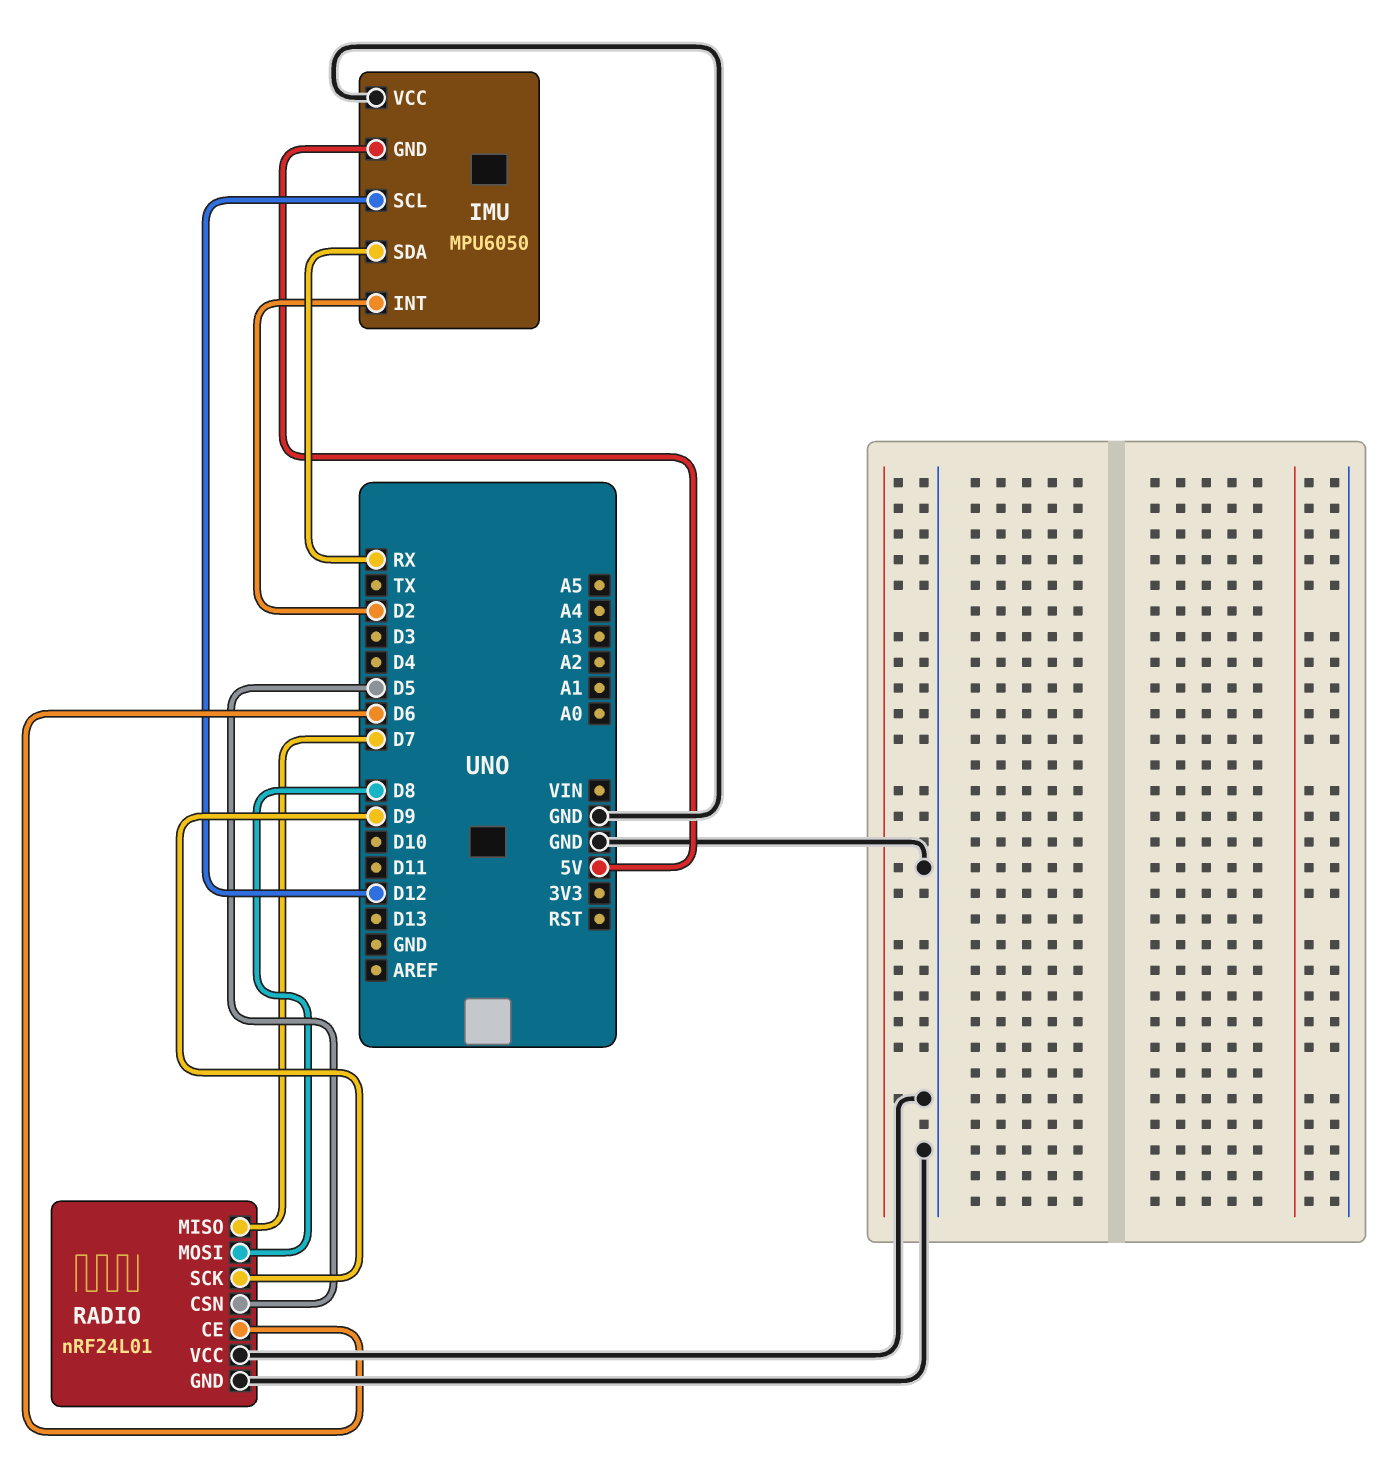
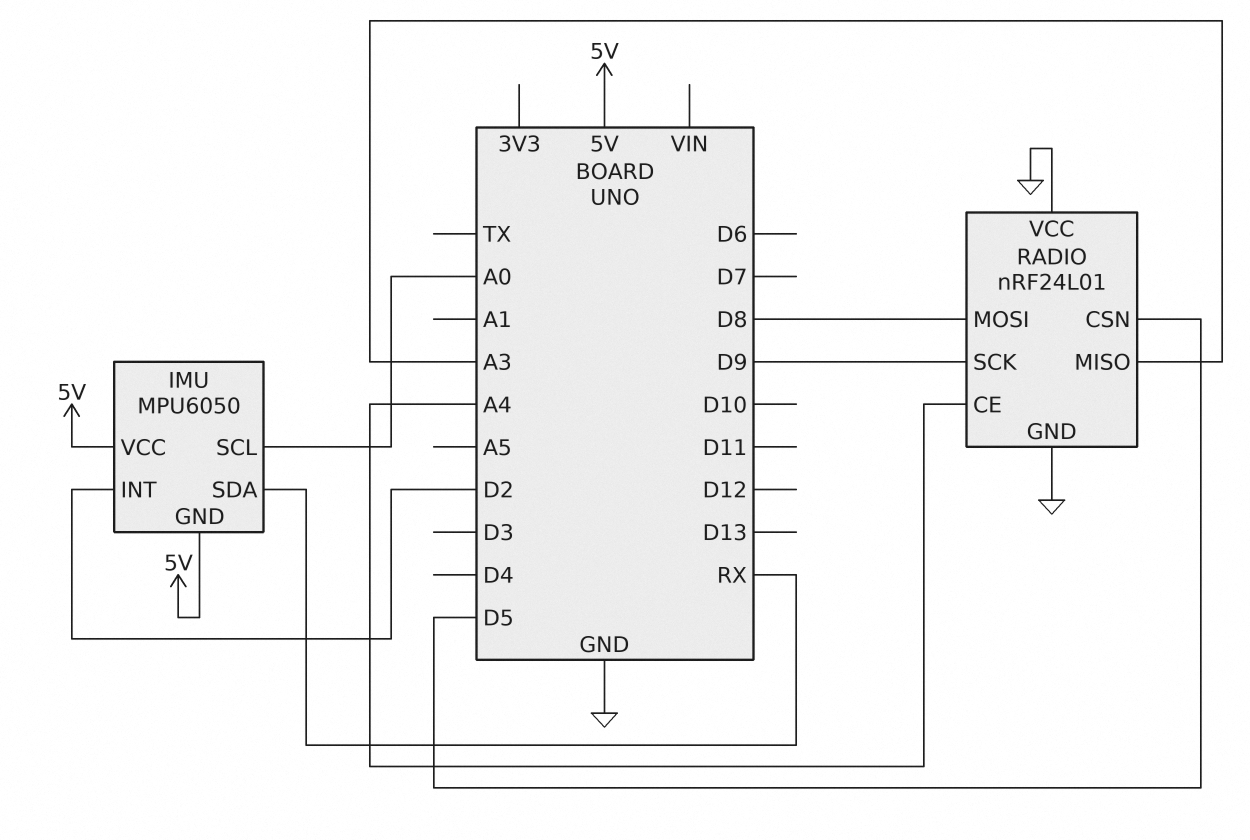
IMU pin SCL: D12 -> A0
IMU pin VCC: GND -> 5V
RADIO pin CE: D6 -> A4
RADIO pin MISO: D7 -> A3

